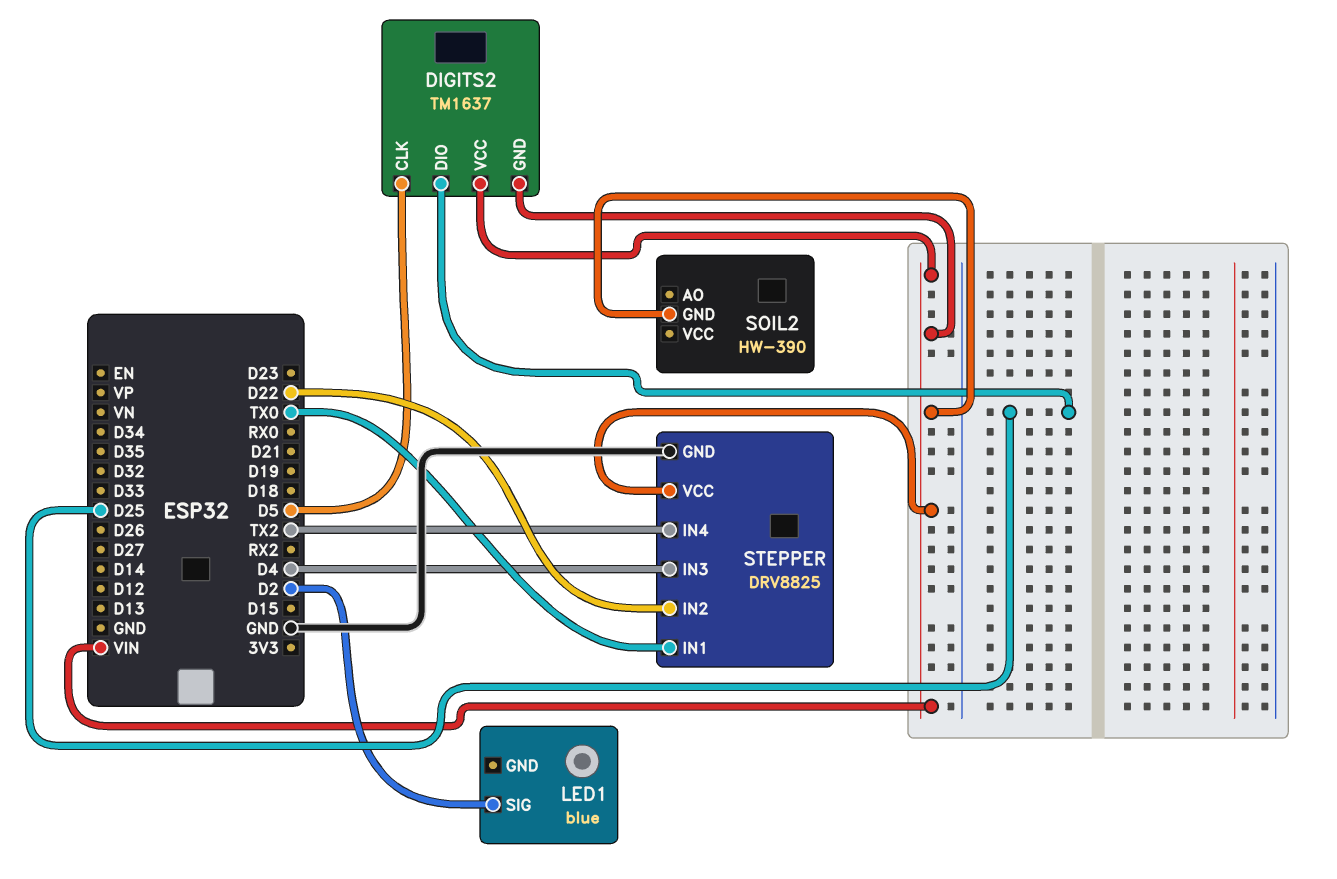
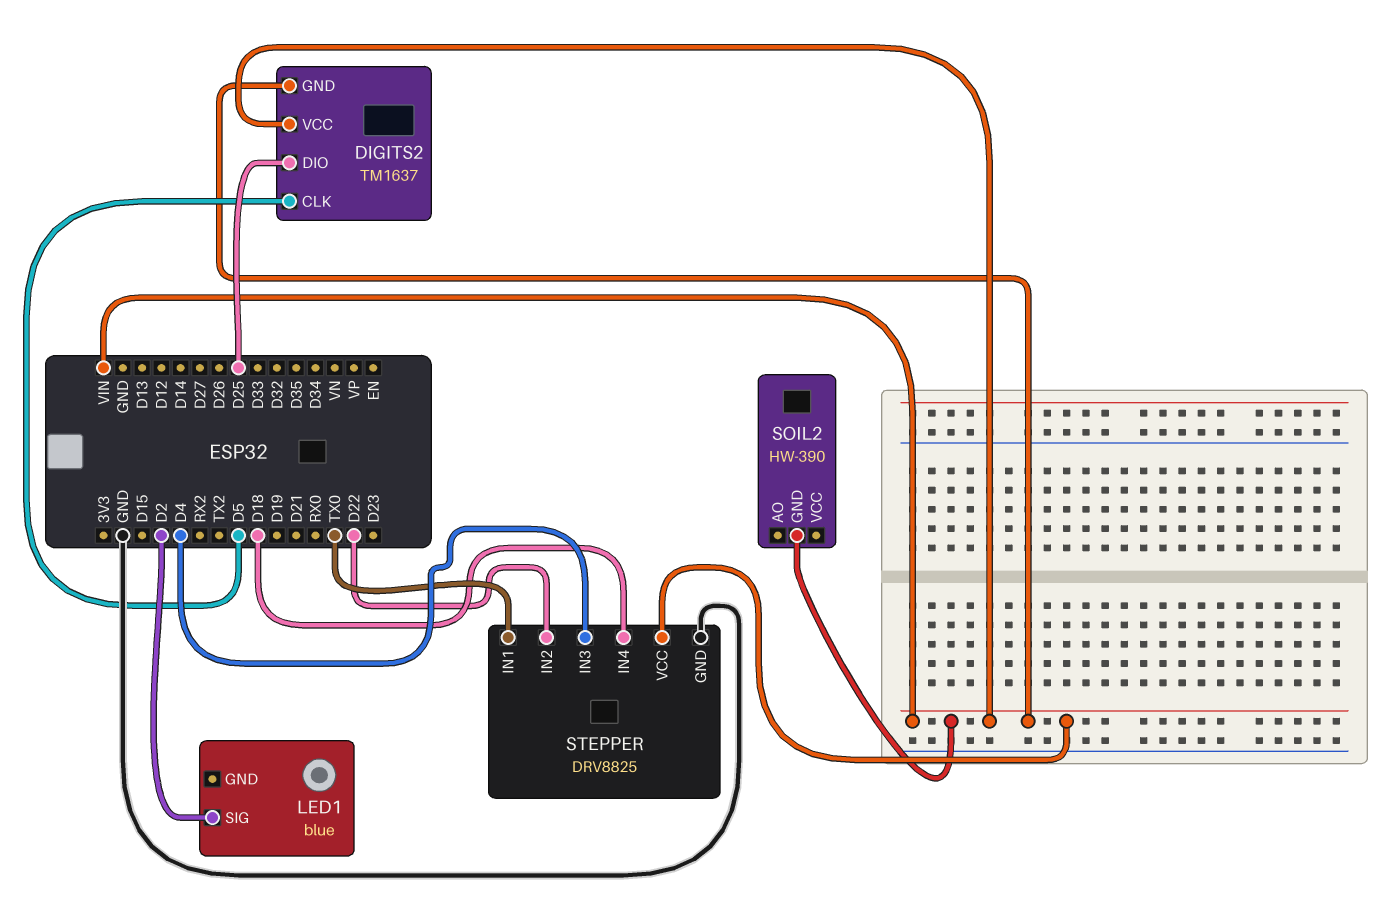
STEPPER pin IN4: TX2 -> D18

